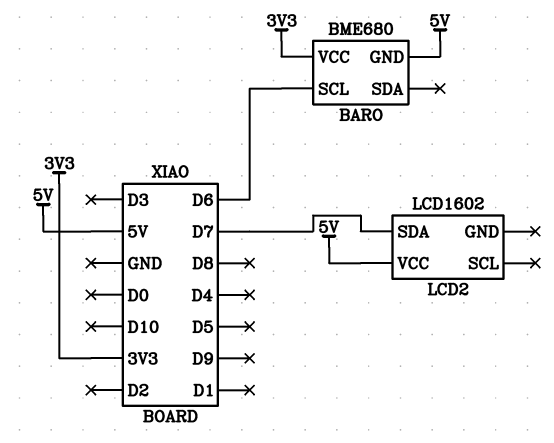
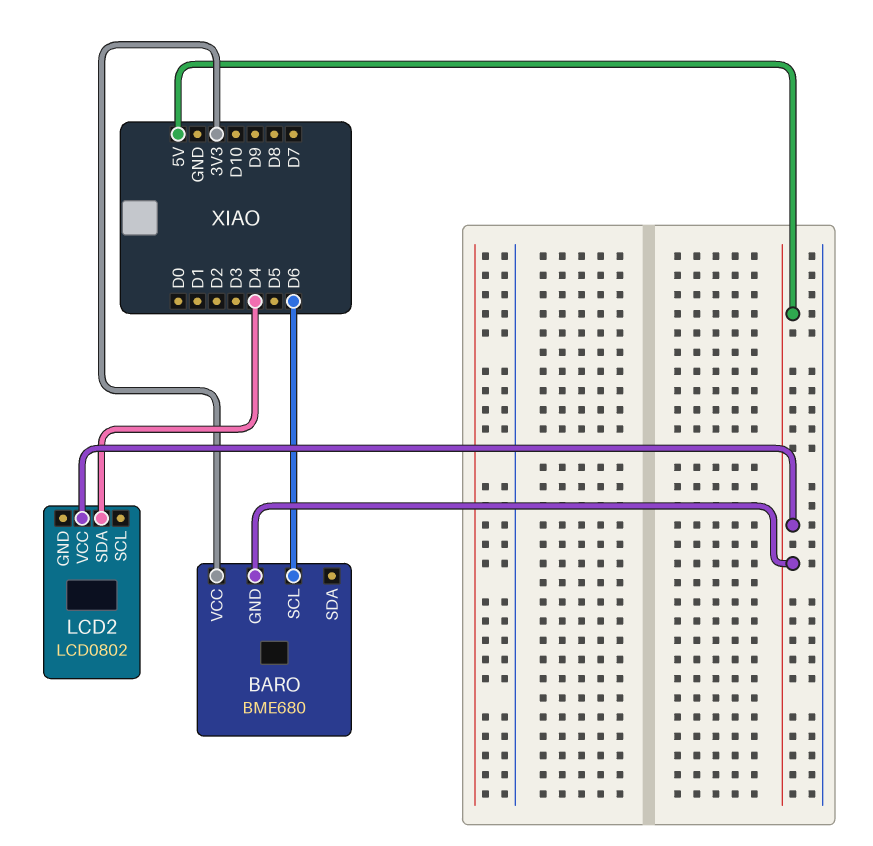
LCD2: LCD1602 -> LCD0802
LCD2 pin SDA: D7 -> D4

